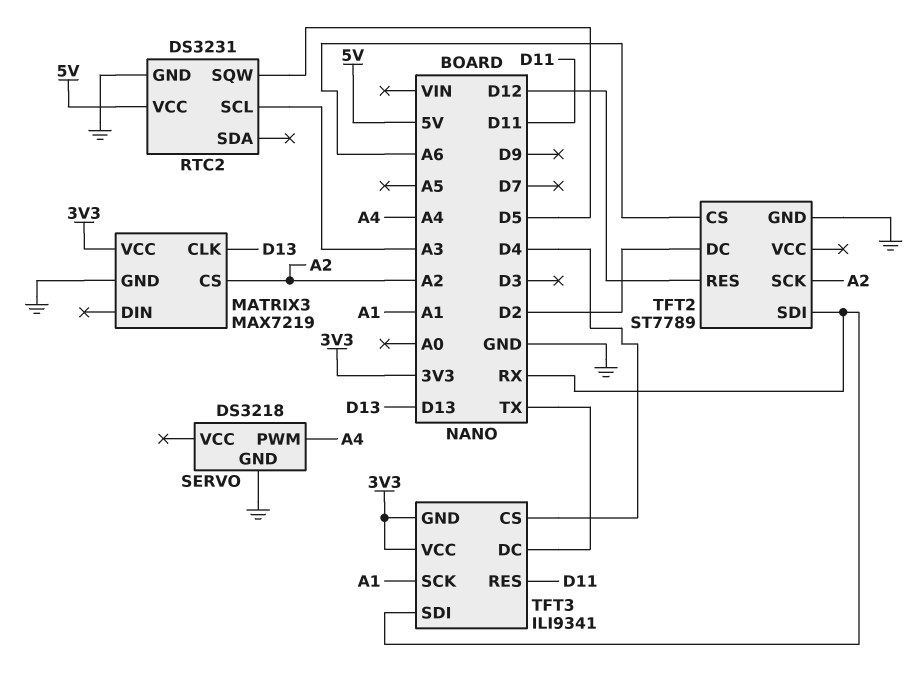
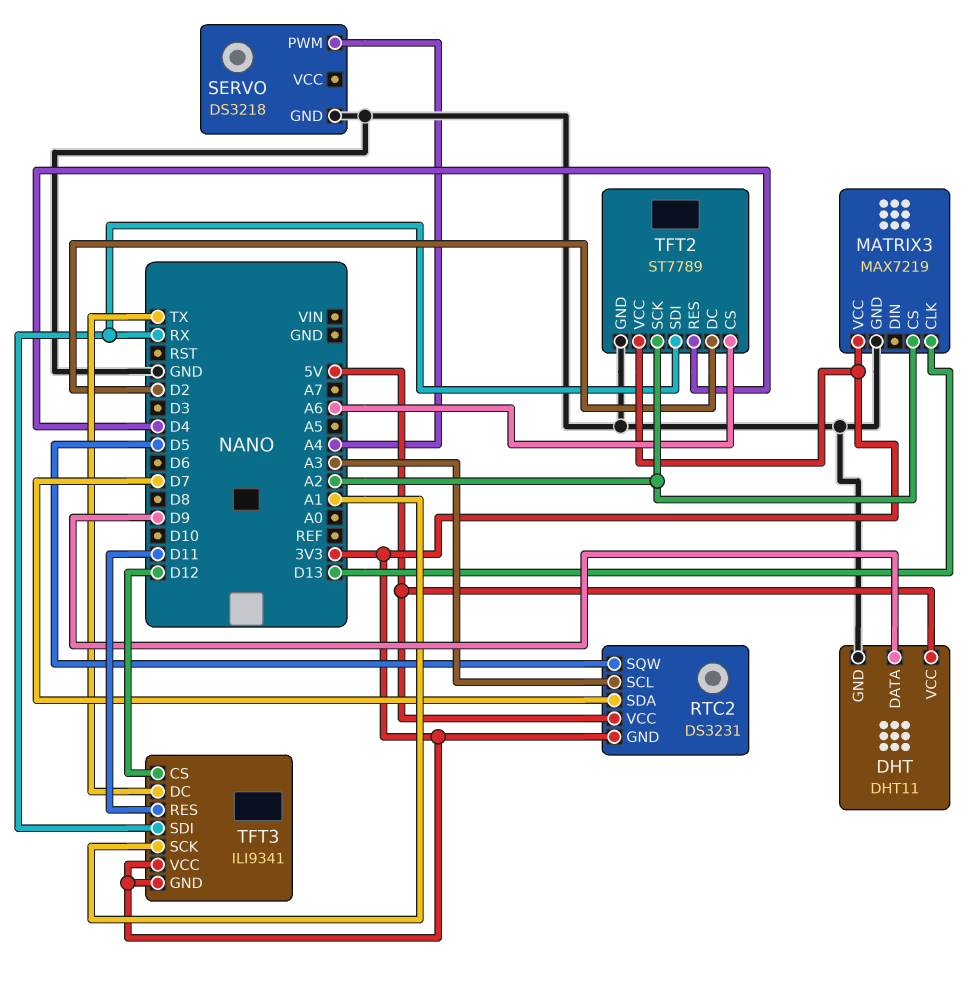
DHT: none -> DHT11
DHT pin DATA: none -> D9
DHT pin GND: none -> GND
DHT pin VCC: none -> 5V
RTC2 pin GND: GND -> 3V3
RTC2 pin SDA: none -> D7
TFT2 pin RES: D12 -> D4
TFT2 pin VCC: none -> 3V3
TFT3 pin CS: D4 -> D12

